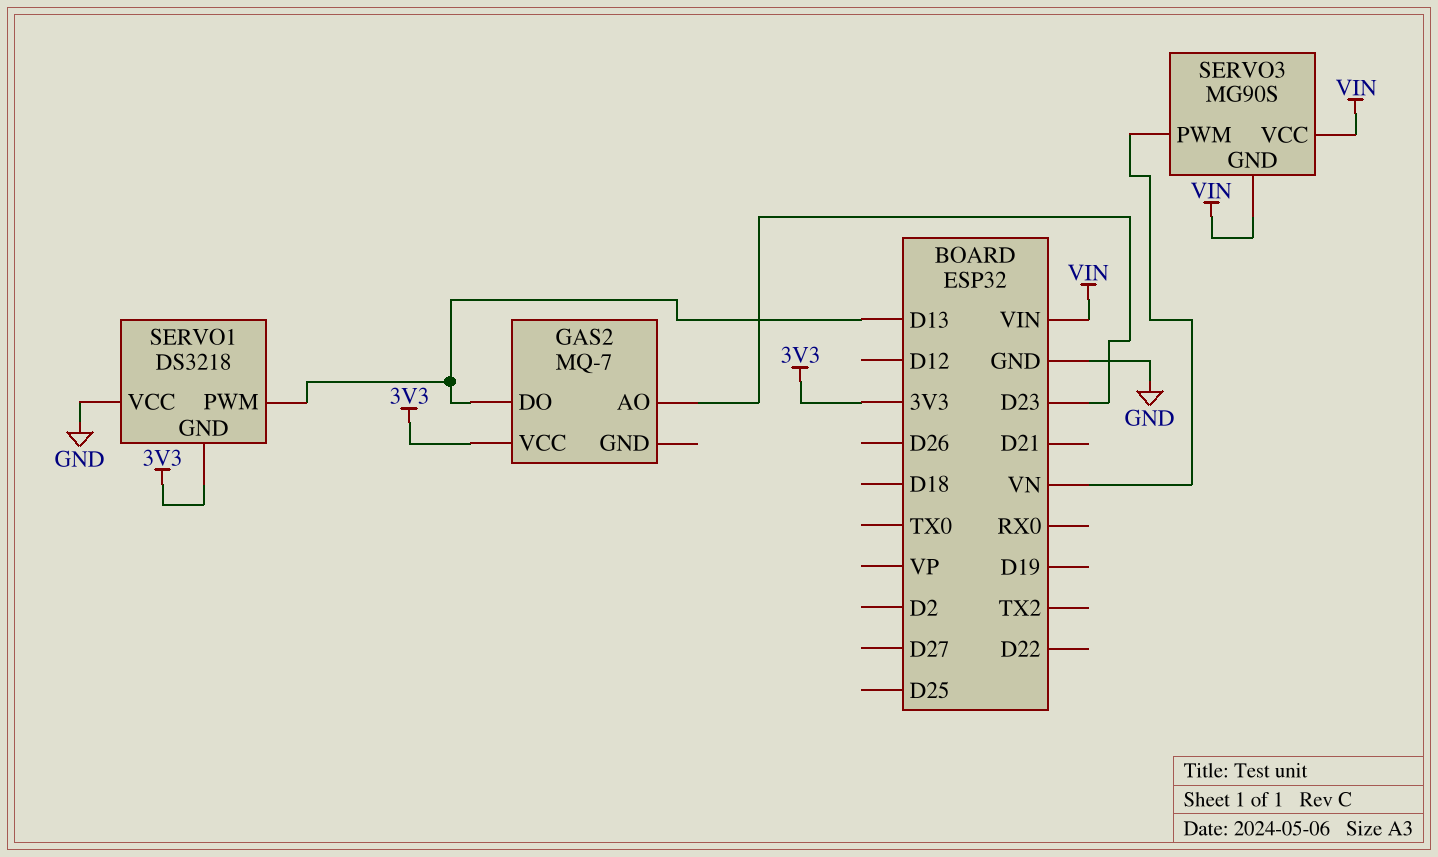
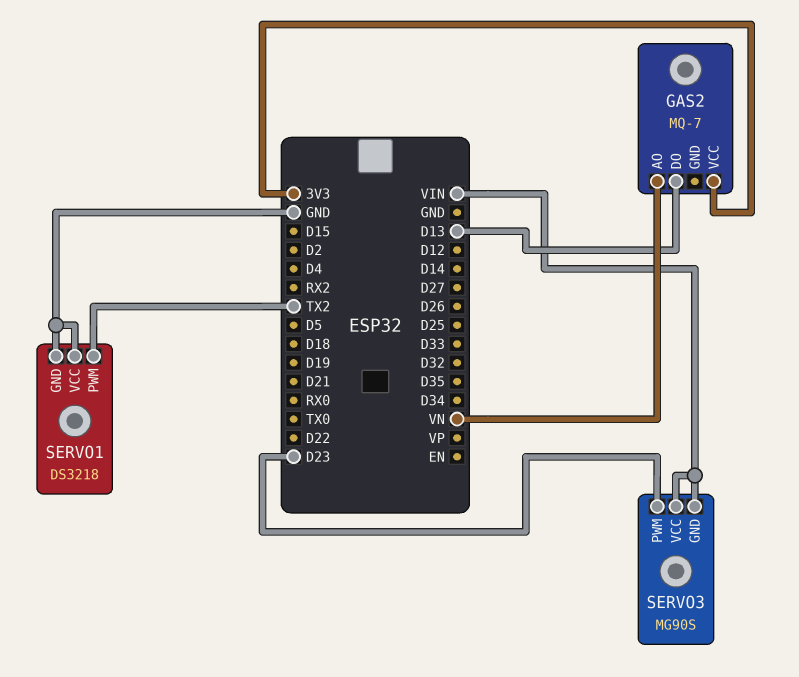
GAS2 pin AO: D23 -> VN
SERVO1 pin GND: 3V3 -> GND
SERVO1 pin PWM: D13 -> TX2
SERVO3 pin PWM: VN -> D23

